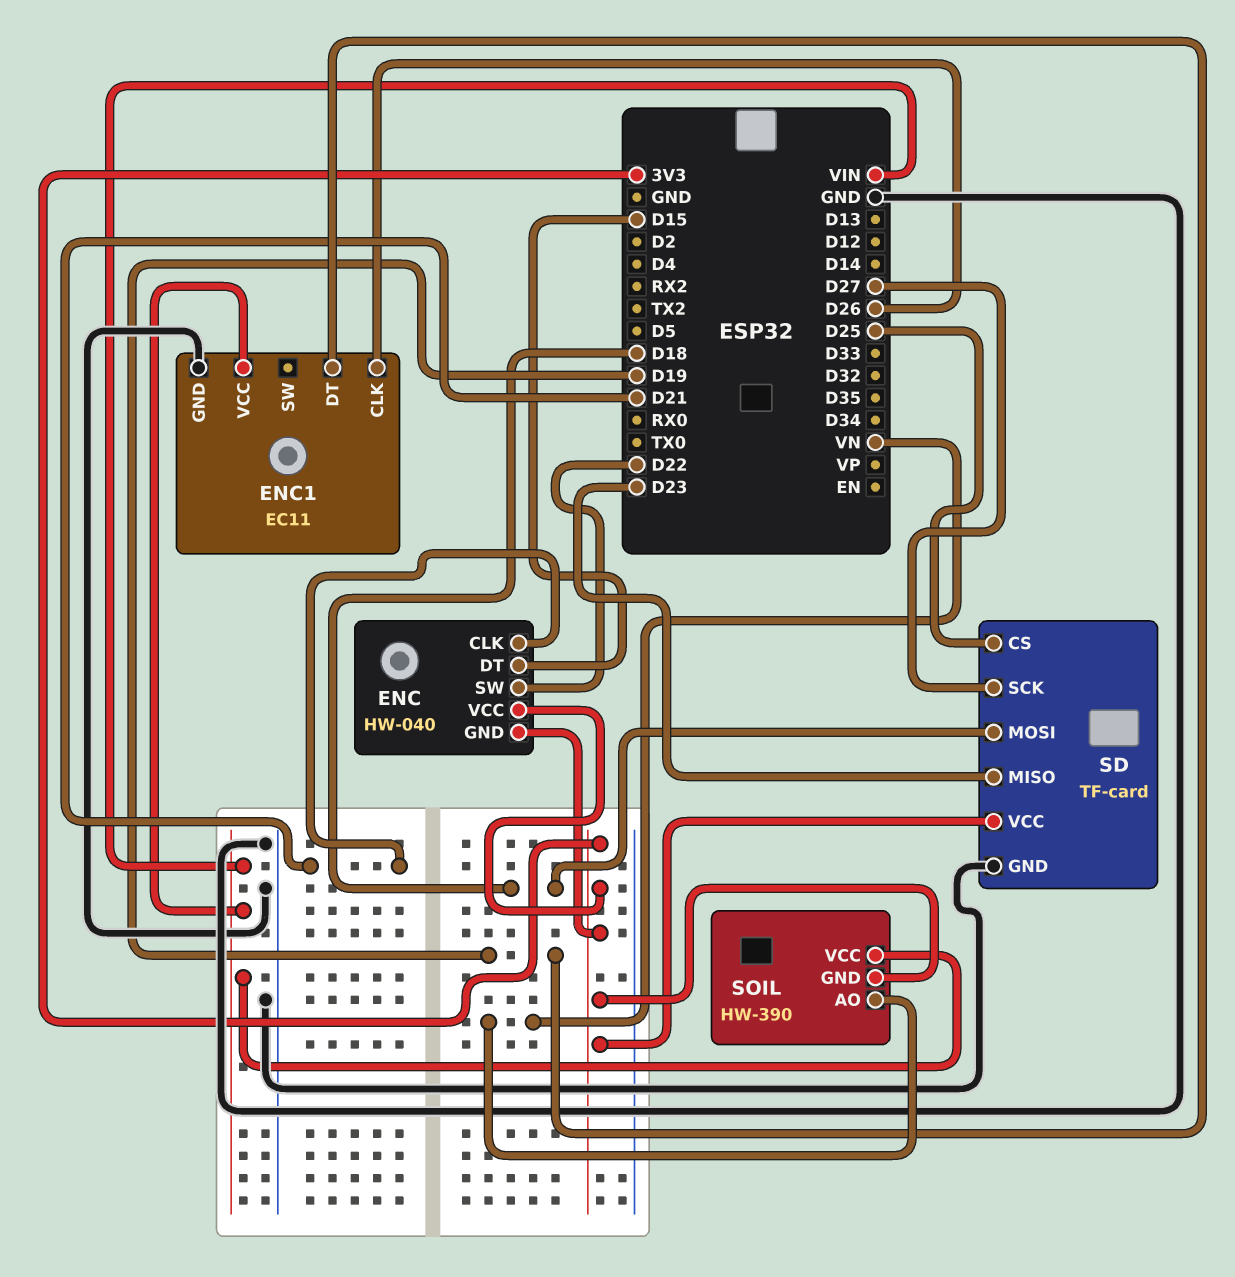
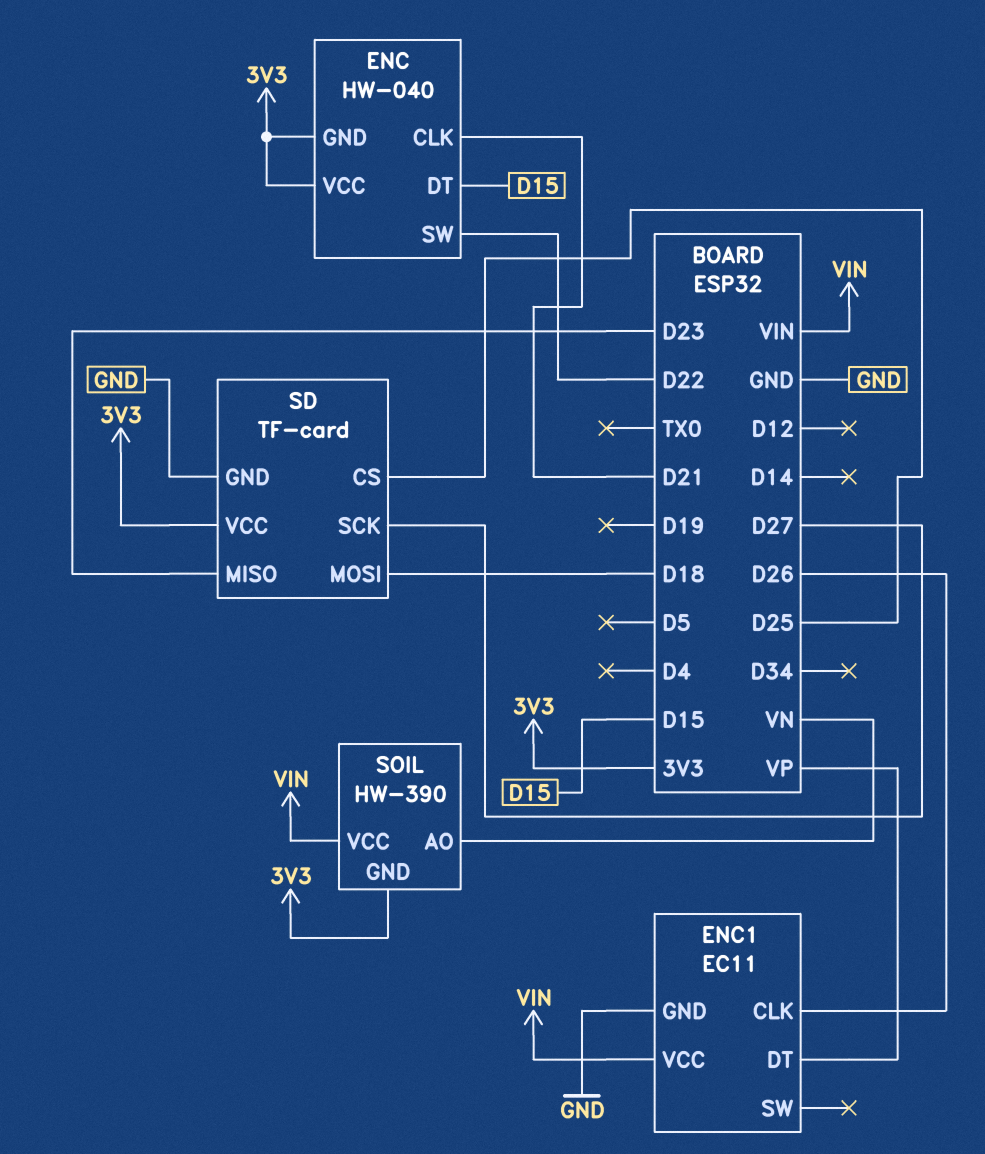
ENC1 pin DT: D19 -> VP

